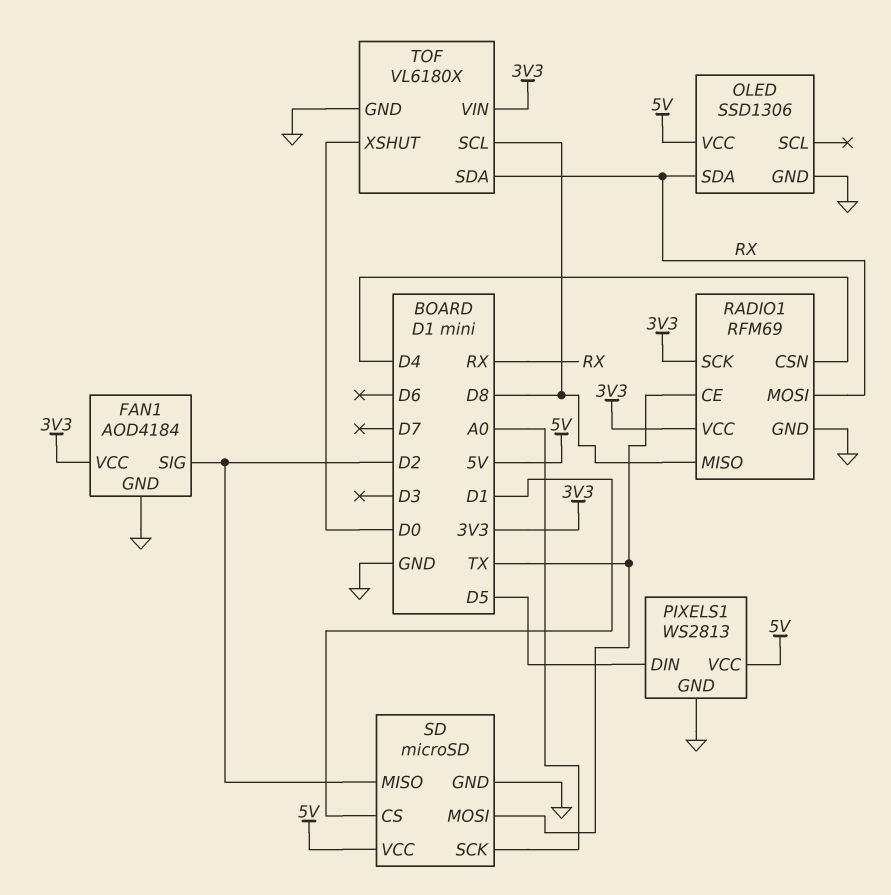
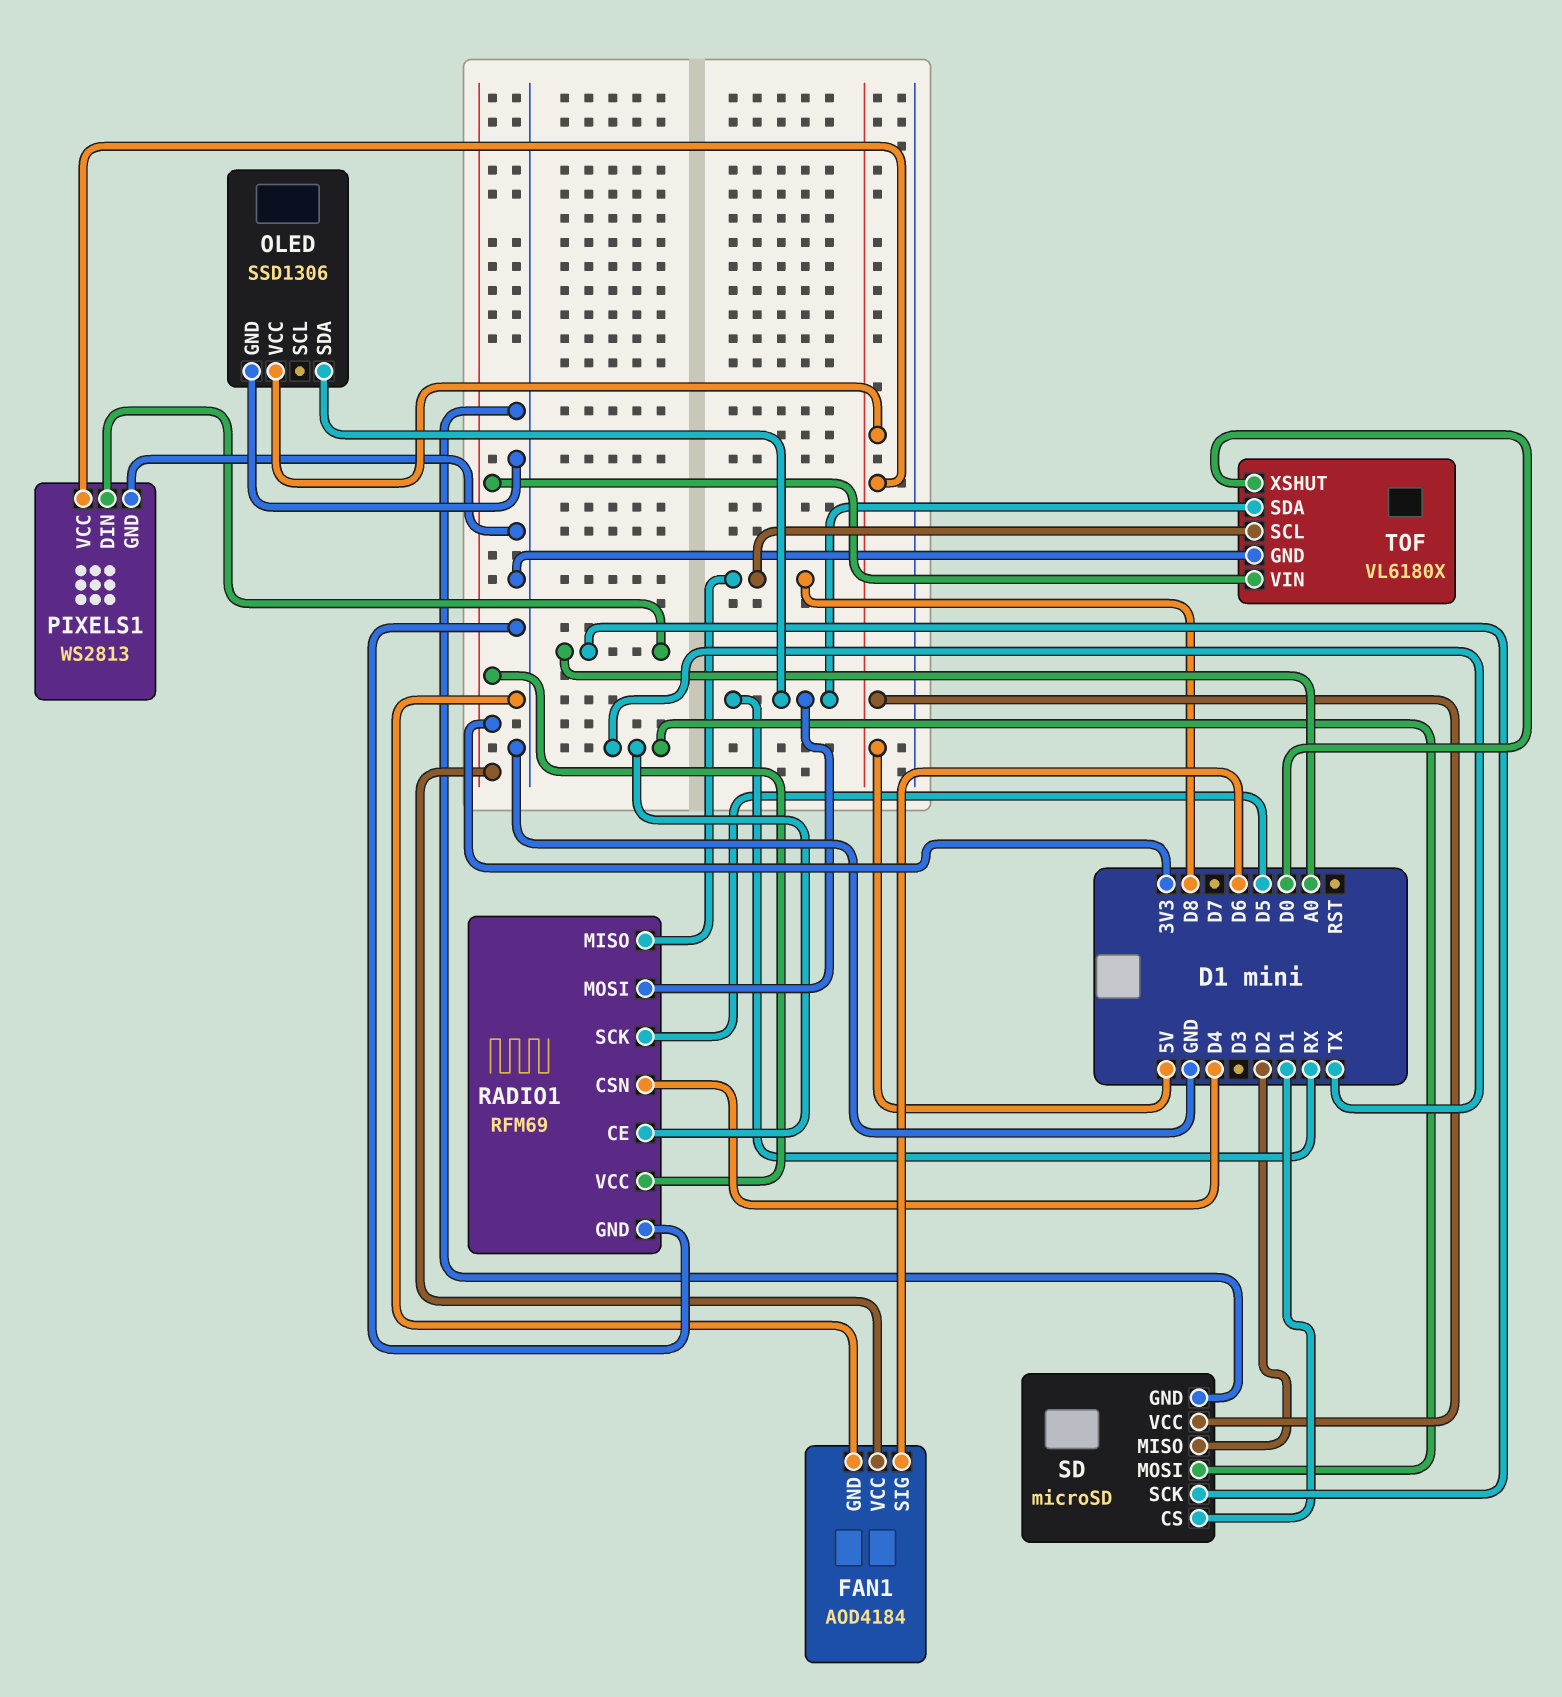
FAN1 pin SIG: D2 -> D6
PIXELS1 pin DIN: D5 -> A0
RADIO1 pin SCK: 3V3 -> D5

